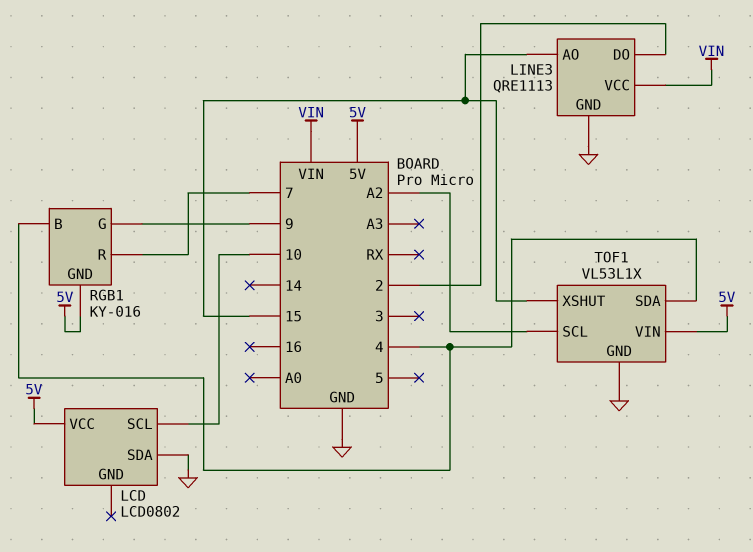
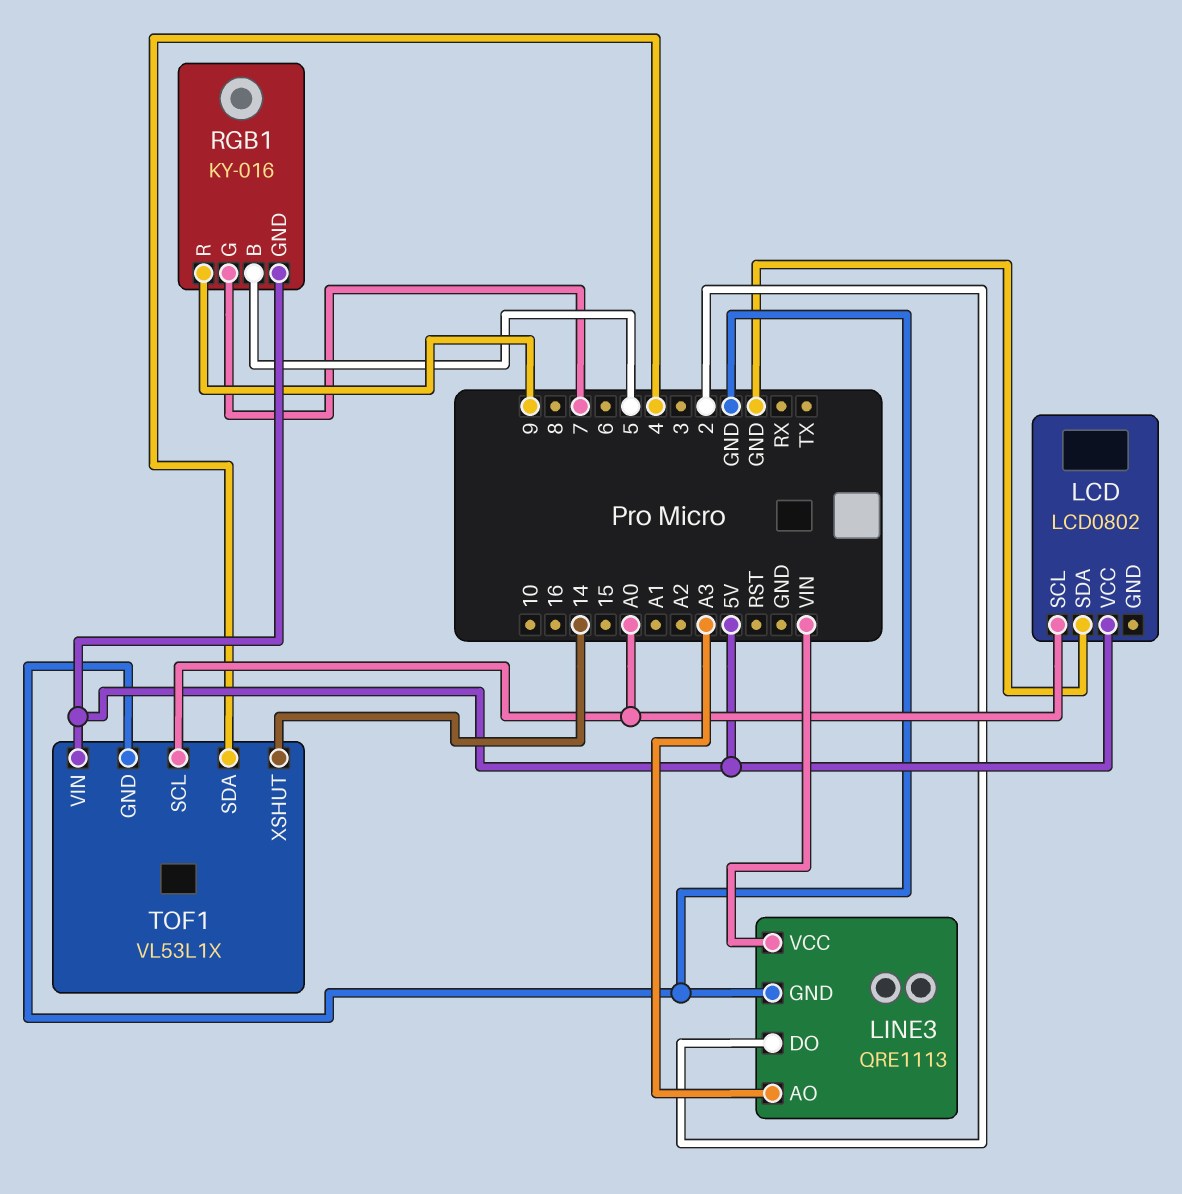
LCD pin SCL: 10 -> A0
LINE3 pin AO: 15 -> A3
RGB1 pin B: 4 -> 5
RGB1 pin G: 9 -> 7
RGB1 pin R: 7 -> 9
TOF1 pin SCL: A2 -> A0
TOF1 pin XSHUT: 15 -> 14

